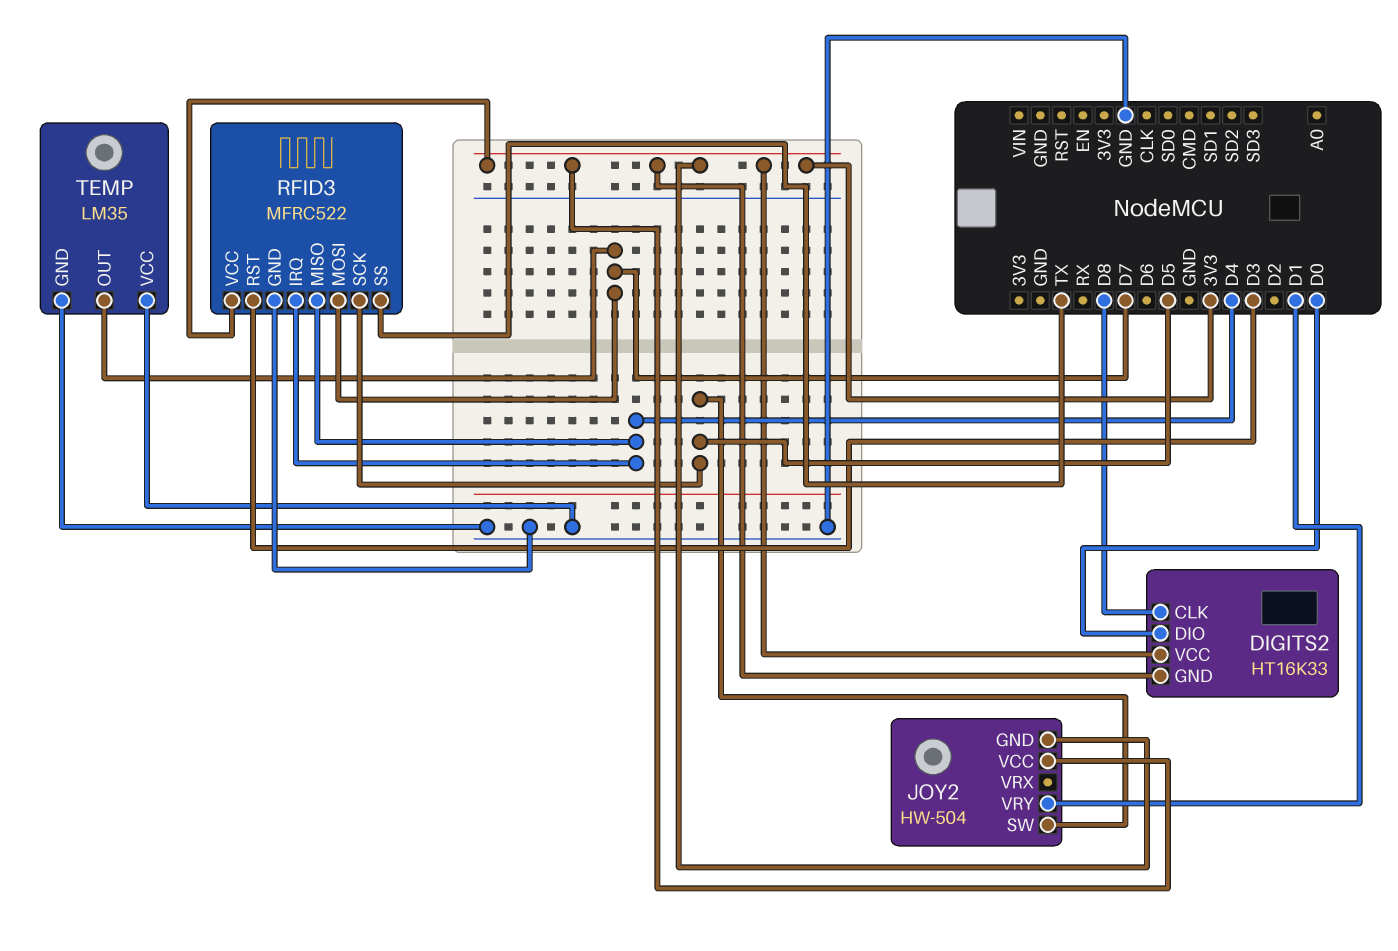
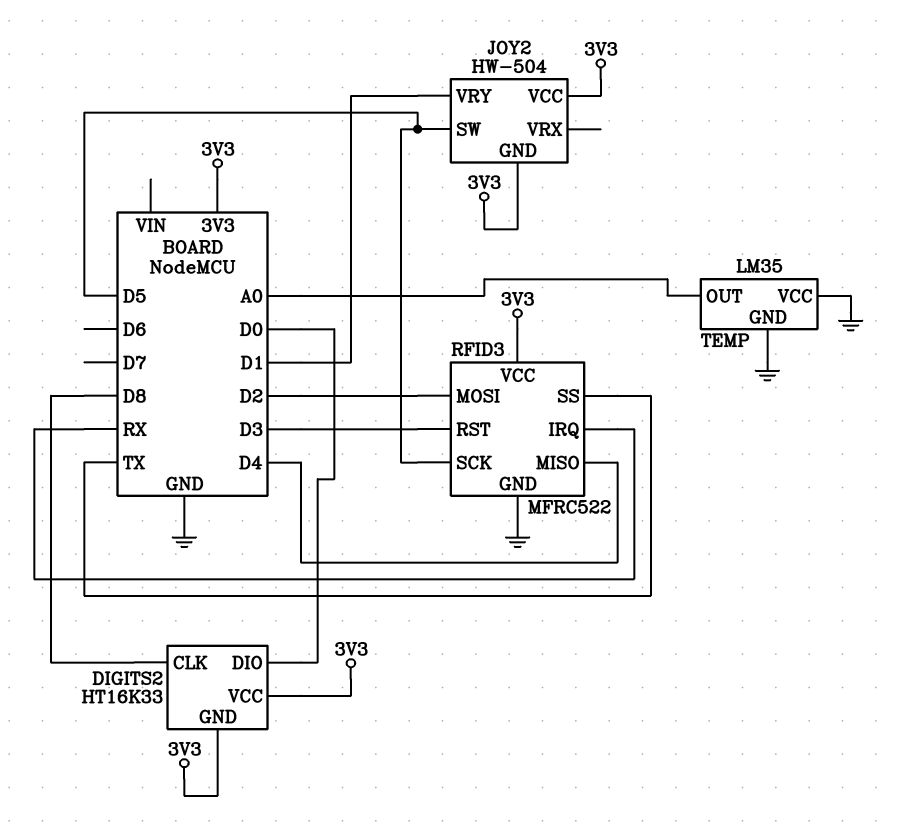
RFID3 pin IRQ: D4 -> RX
RFID3 pin MOSI: D7 -> D2
TEMP pin OUT: D7 -> A0

